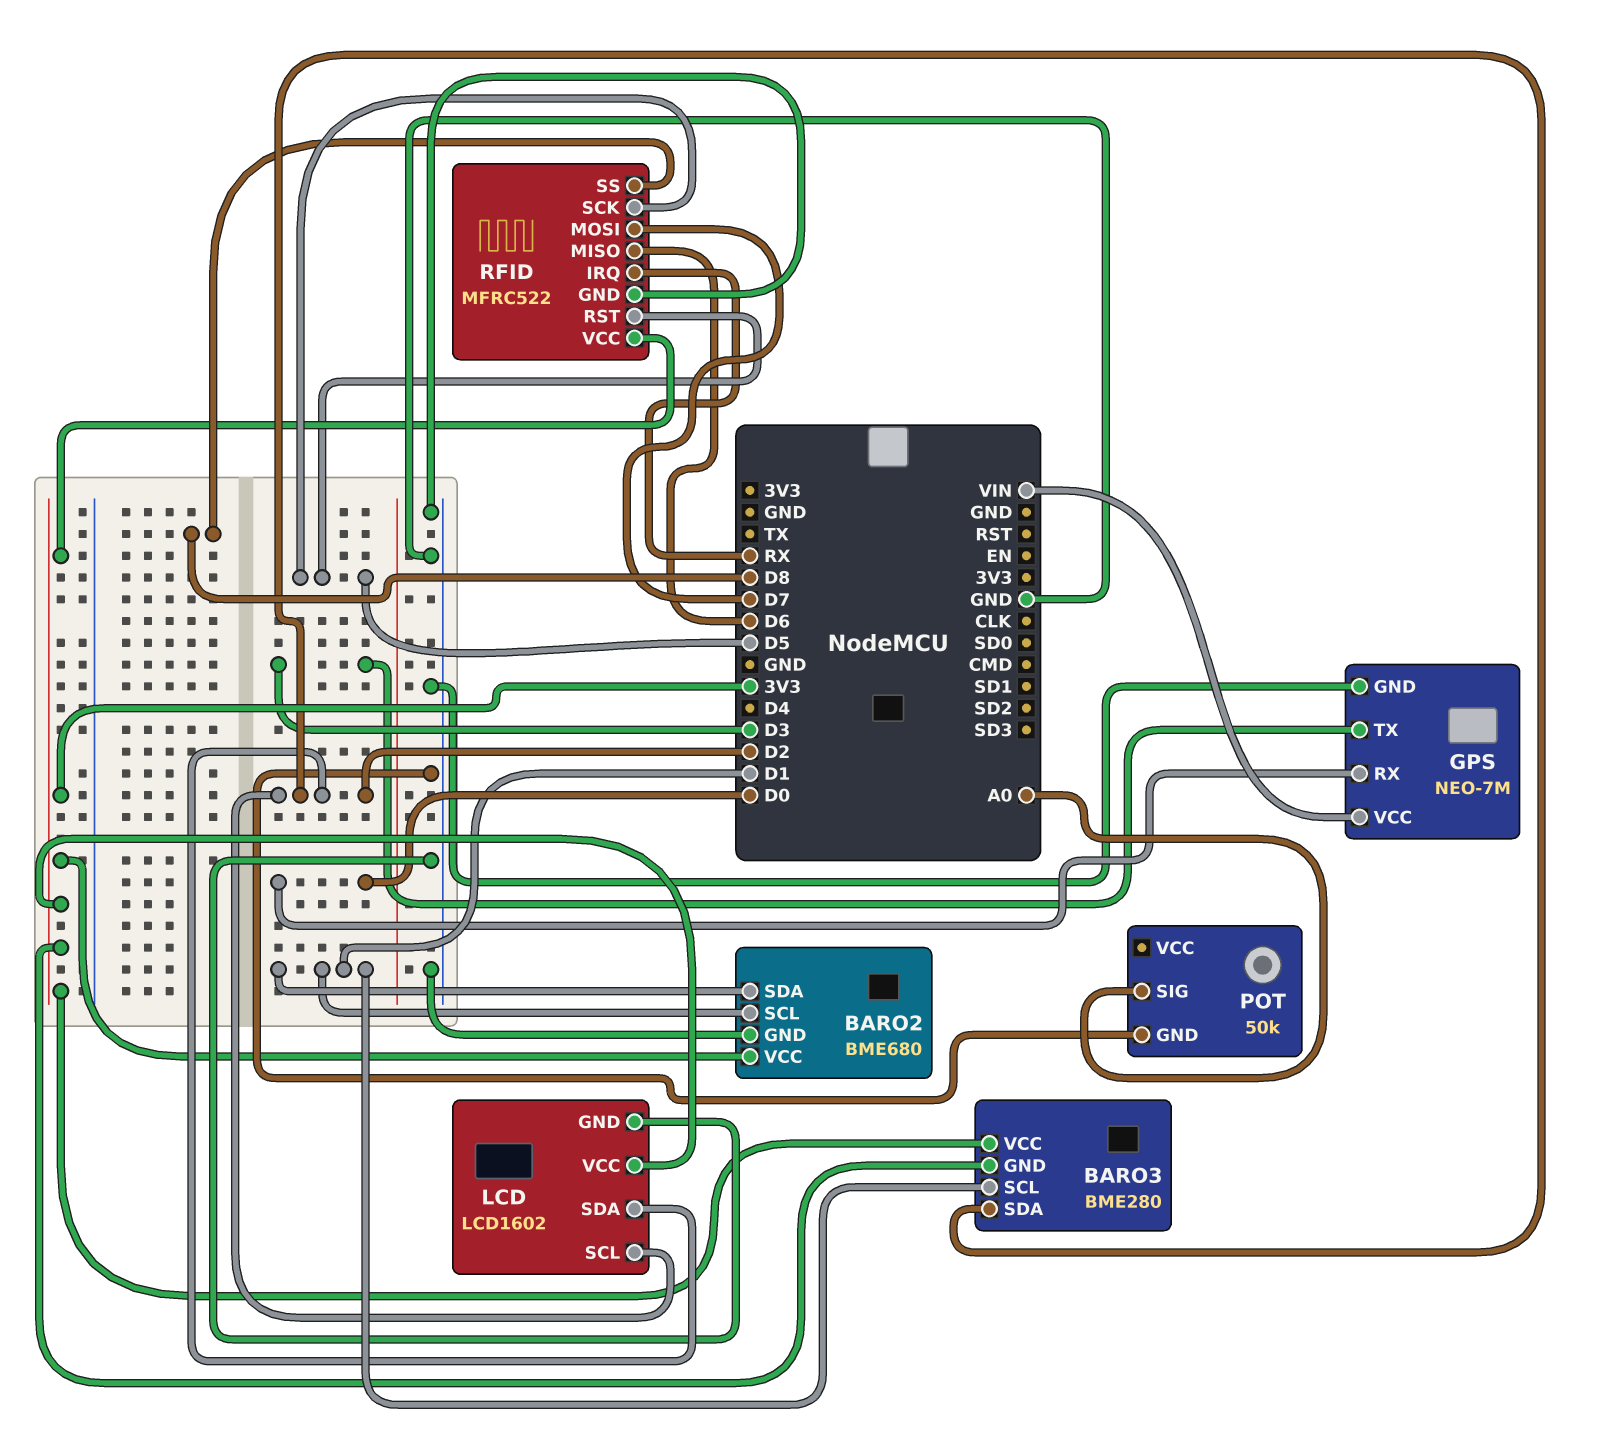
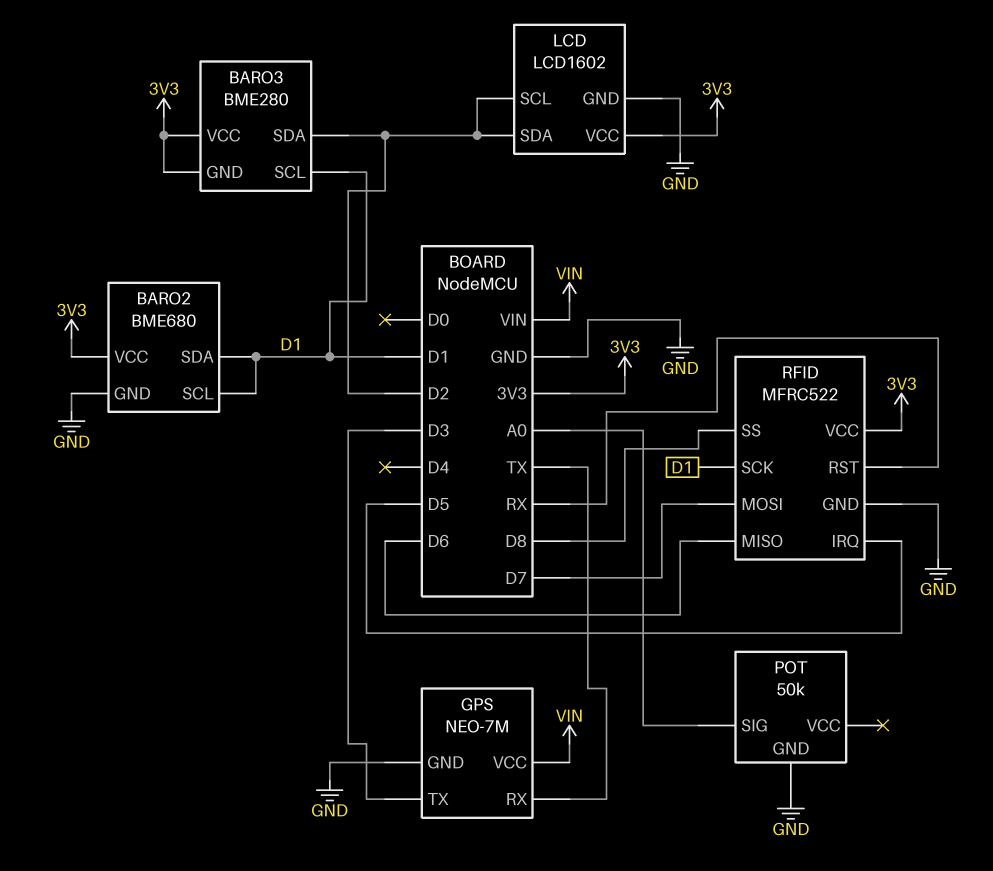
GPS pin RX: D0 -> TX
RFID pin IRQ: RX -> D5
RFID pin RST: D5 -> RX
RFID pin SCK: D5 -> D1

